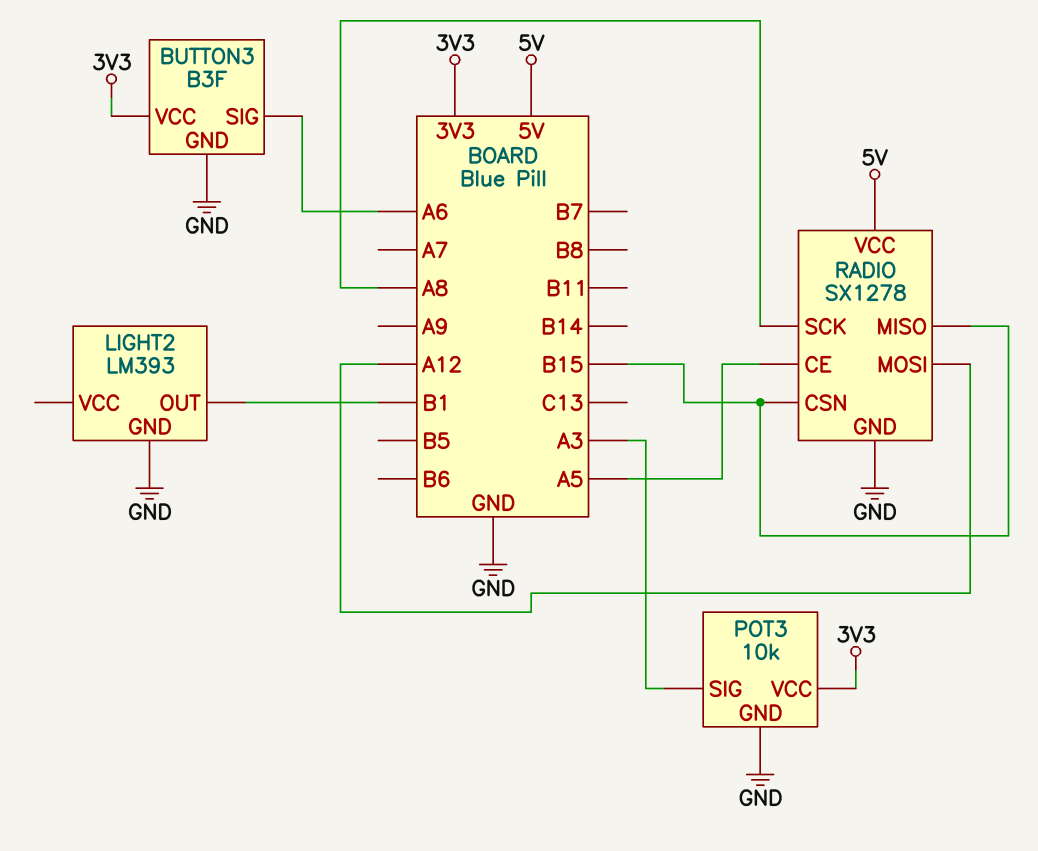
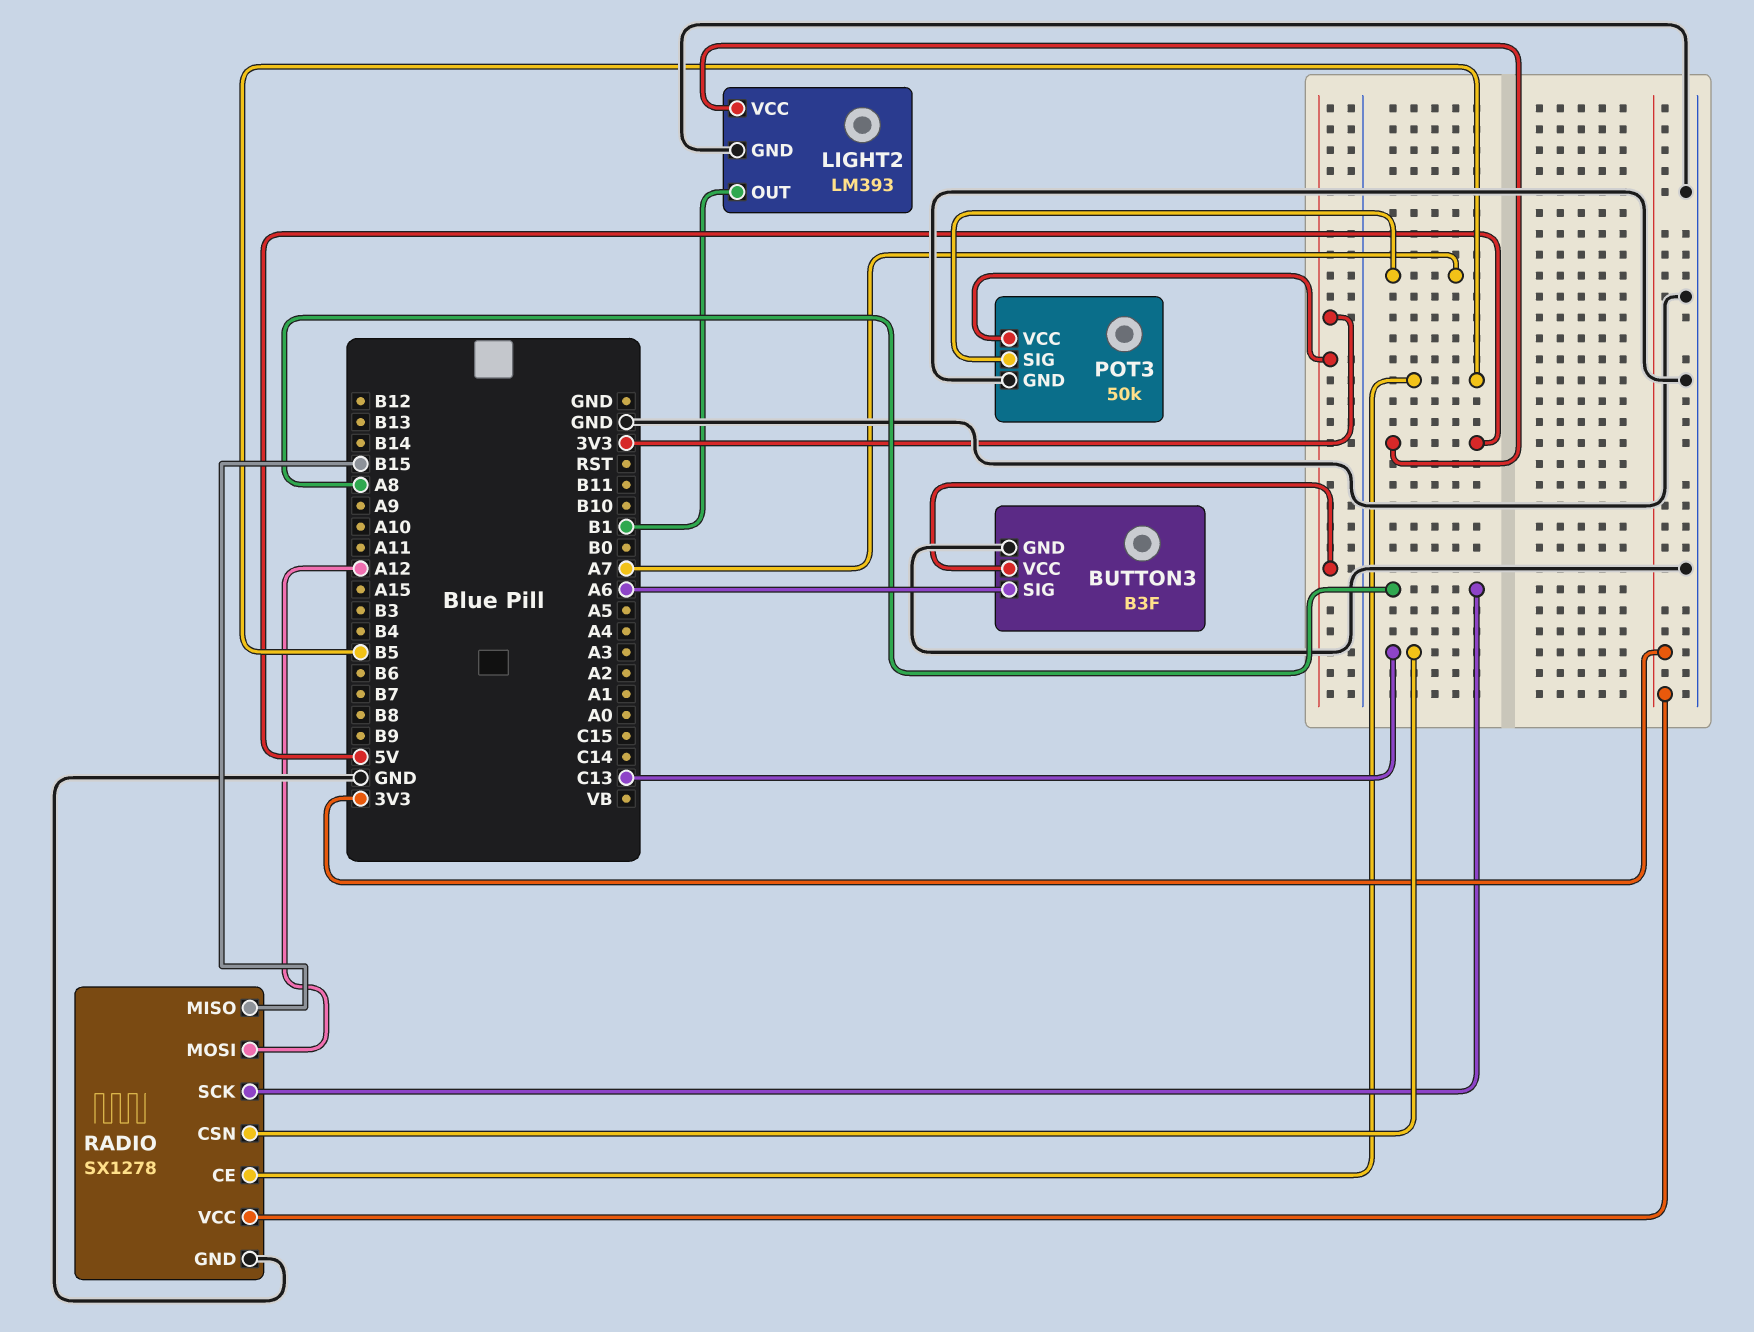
LIGHT2 pin VCC: none -> 5V
POT3: 10k -> 50k
POT3 pin SIG: A3 -> A7
RADIO pin CE: A5 -> B5
RADIO pin CSN: B15 -> C13
RADIO pin VCC: 5V -> 3V3

